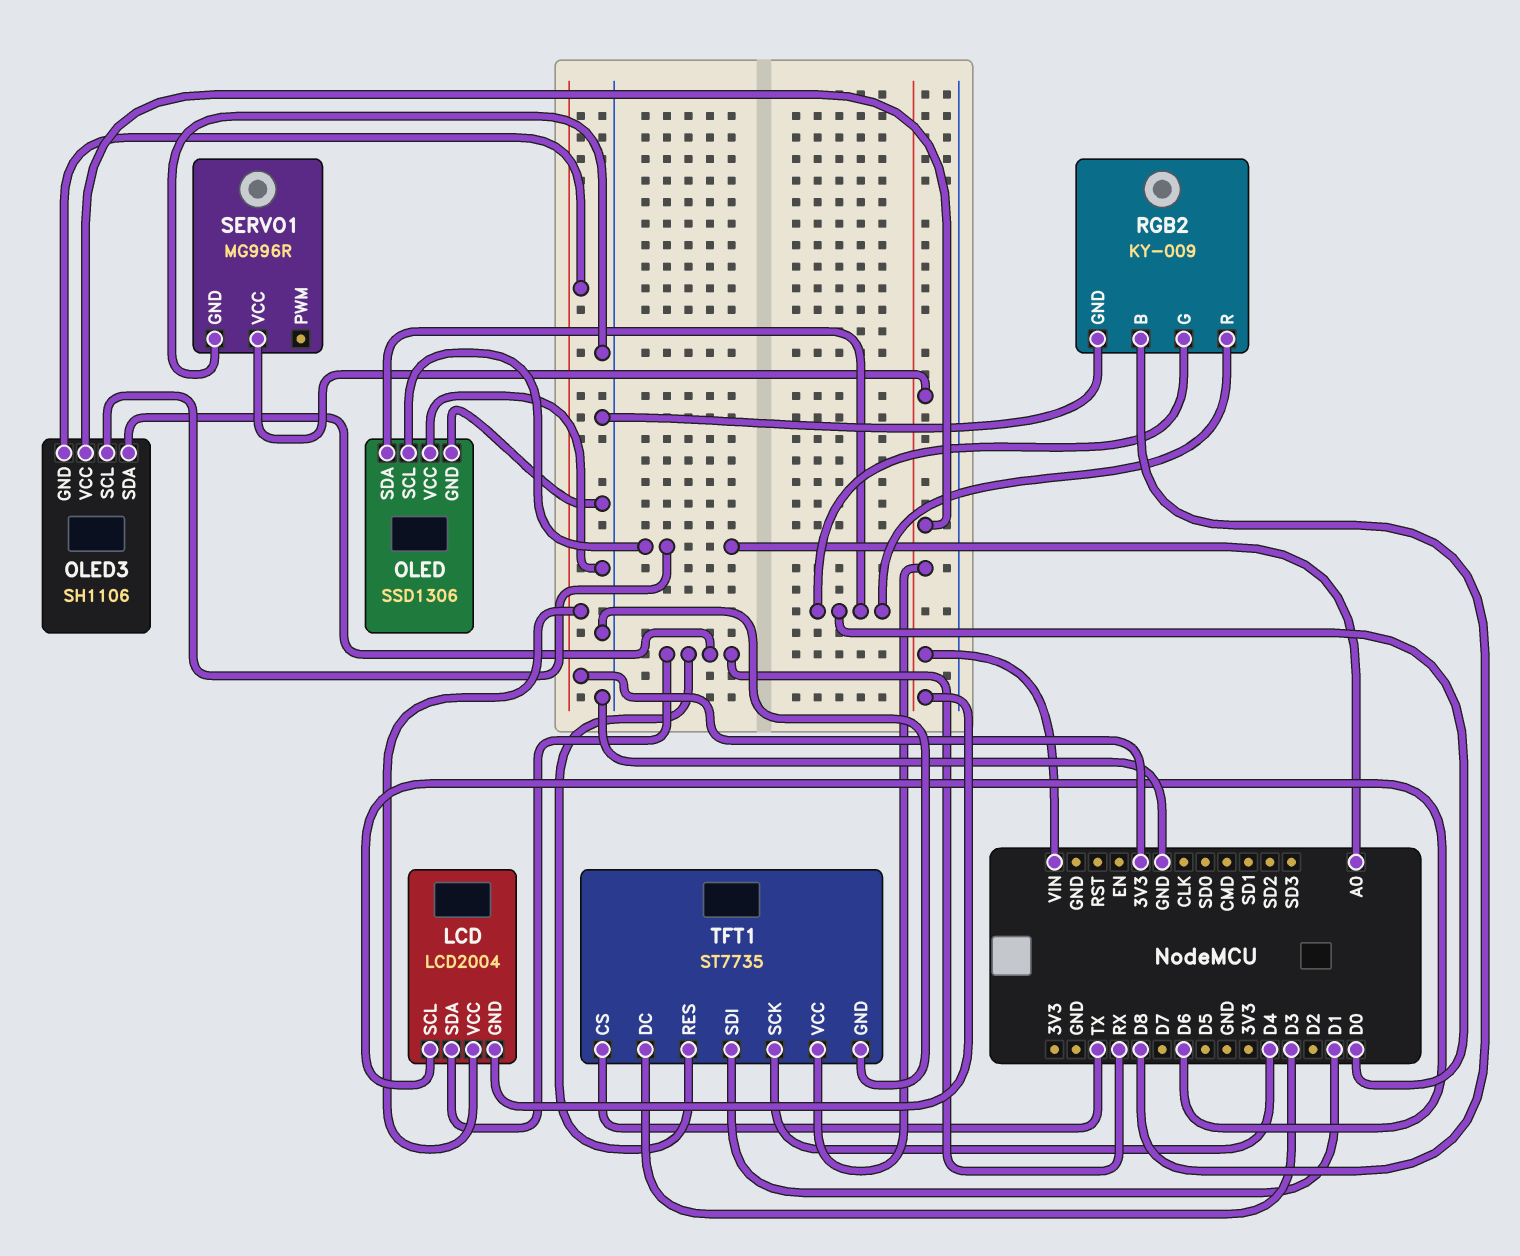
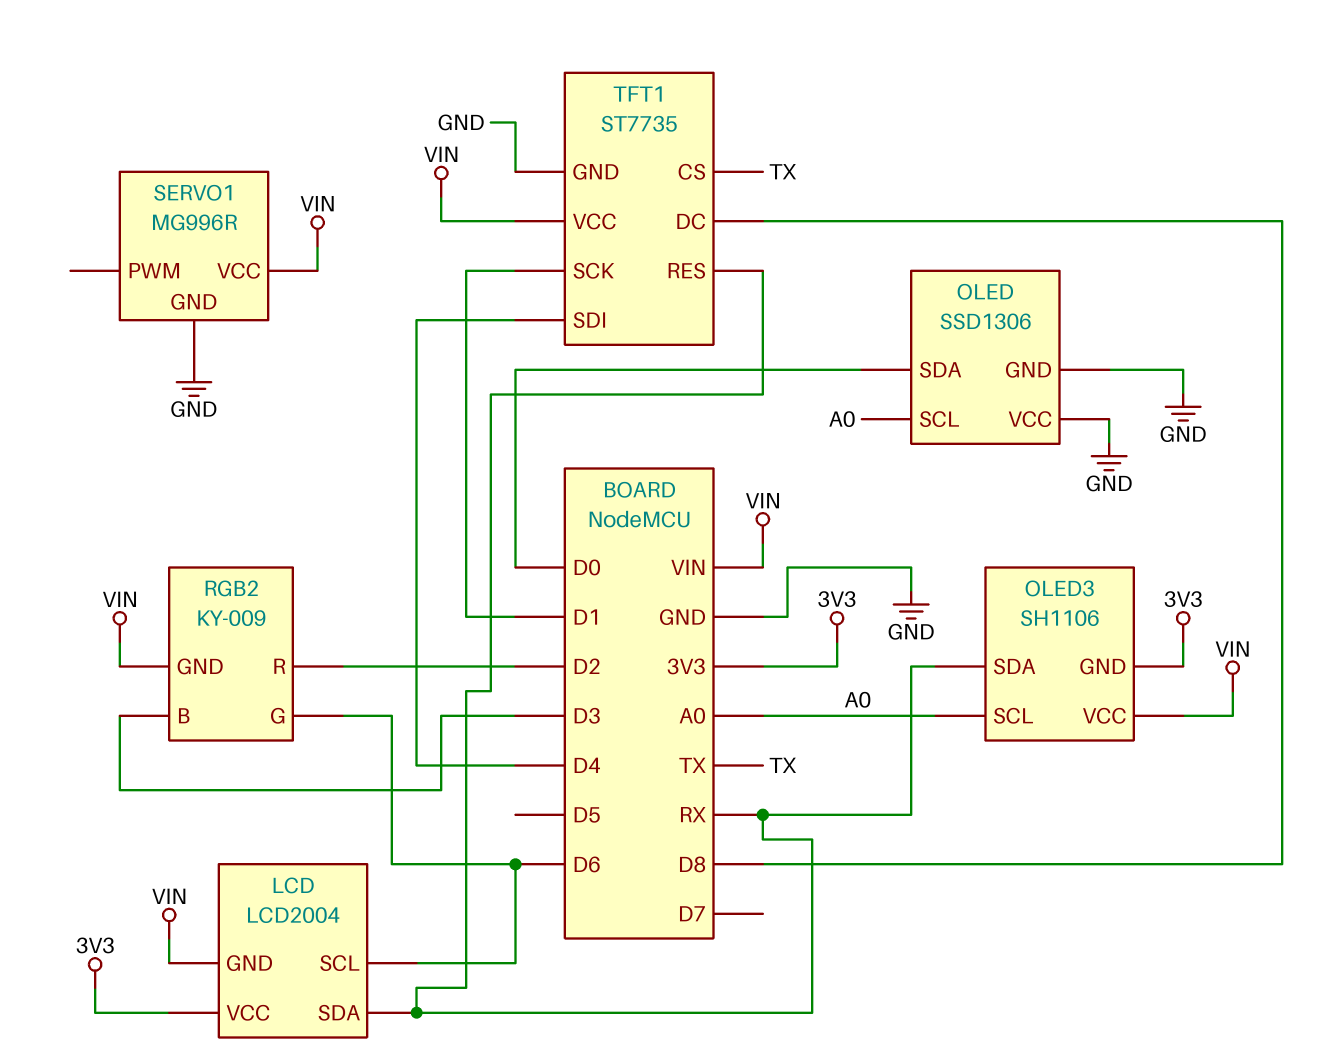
RGB2 pin B: D8 -> D3
RGB2 pin G: D0 -> D6
RGB2 pin GND: GND -> VIN
RGB2 pin R: D0 -> D2
TFT1 pin DC: D3 -> D8
TFT1 pin SCK: D4 -> D1
TFT1 pin SDI: D1 -> D4

